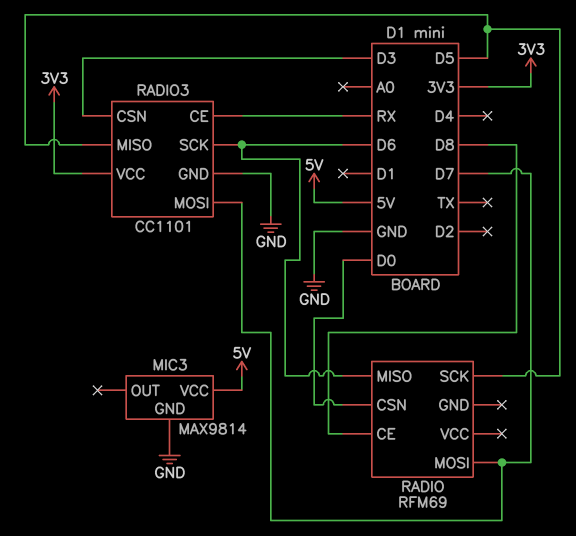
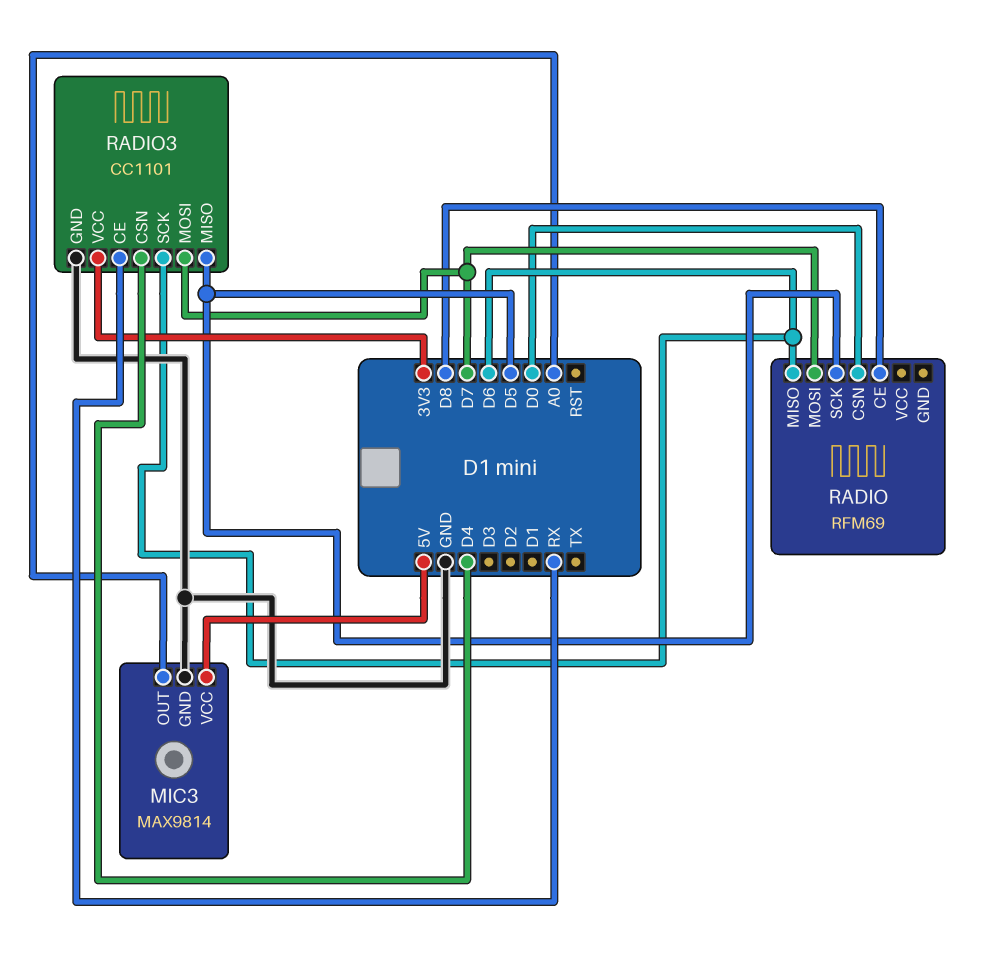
MIC3 pin OUT: none -> A0
RADIO3 pin CSN: D3 -> D4

